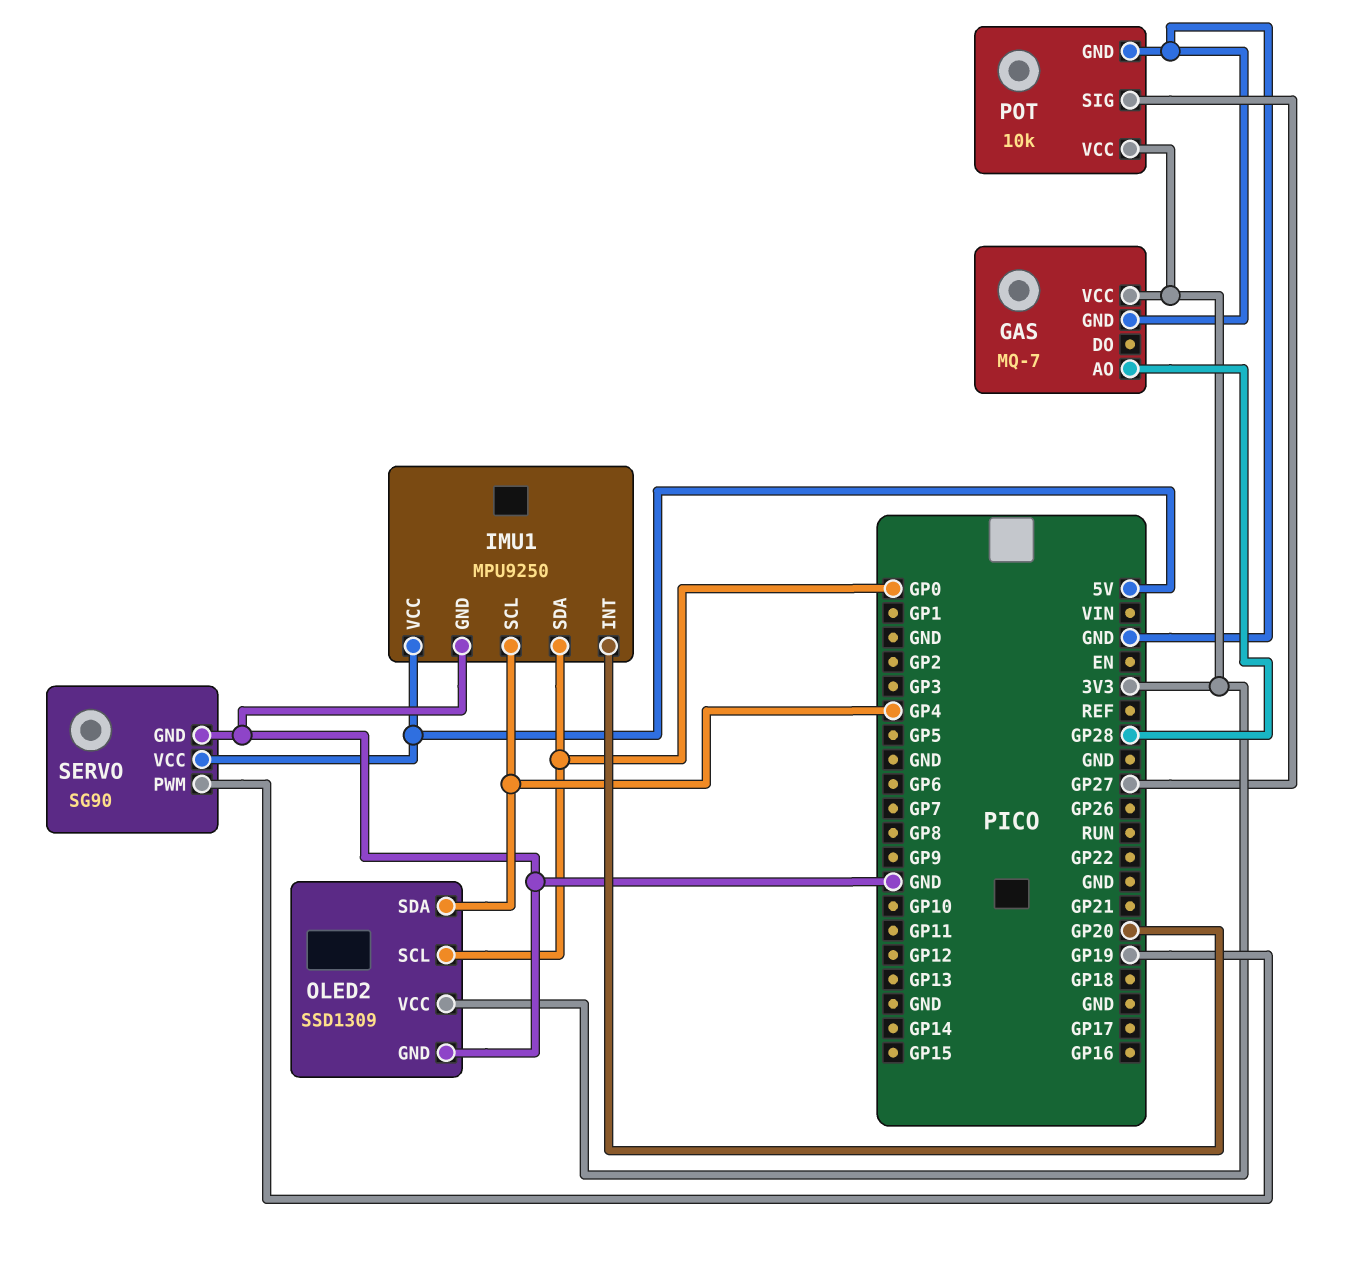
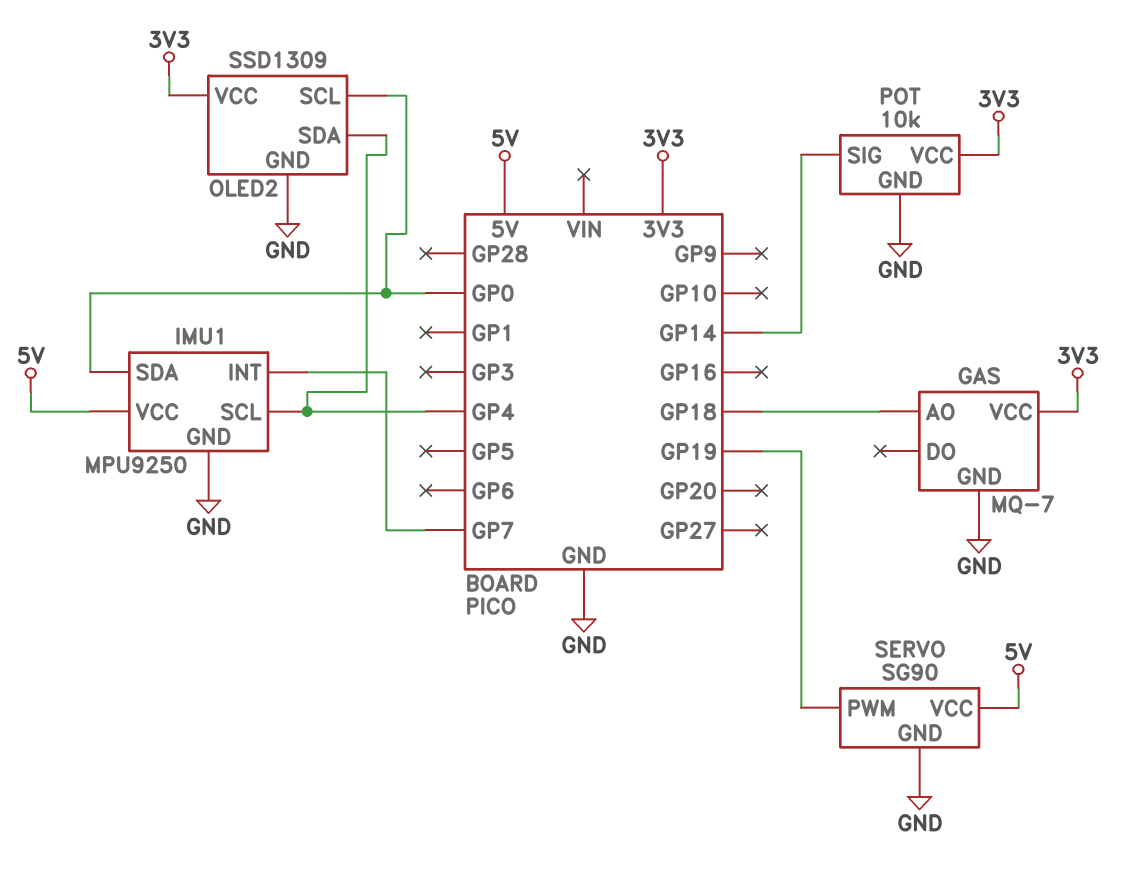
GAS pin AO: GP28 -> GP18
IMU1 pin INT: GP20 -> GP7
POT pin SIG: GP27 -> GP14

